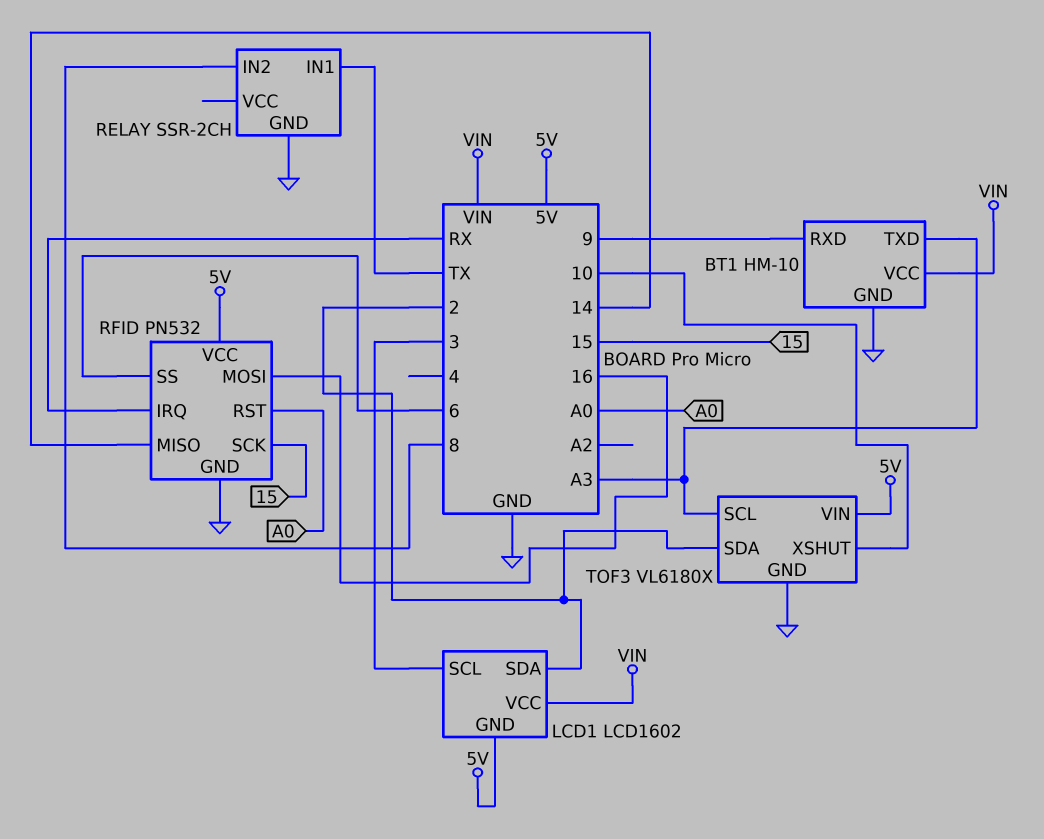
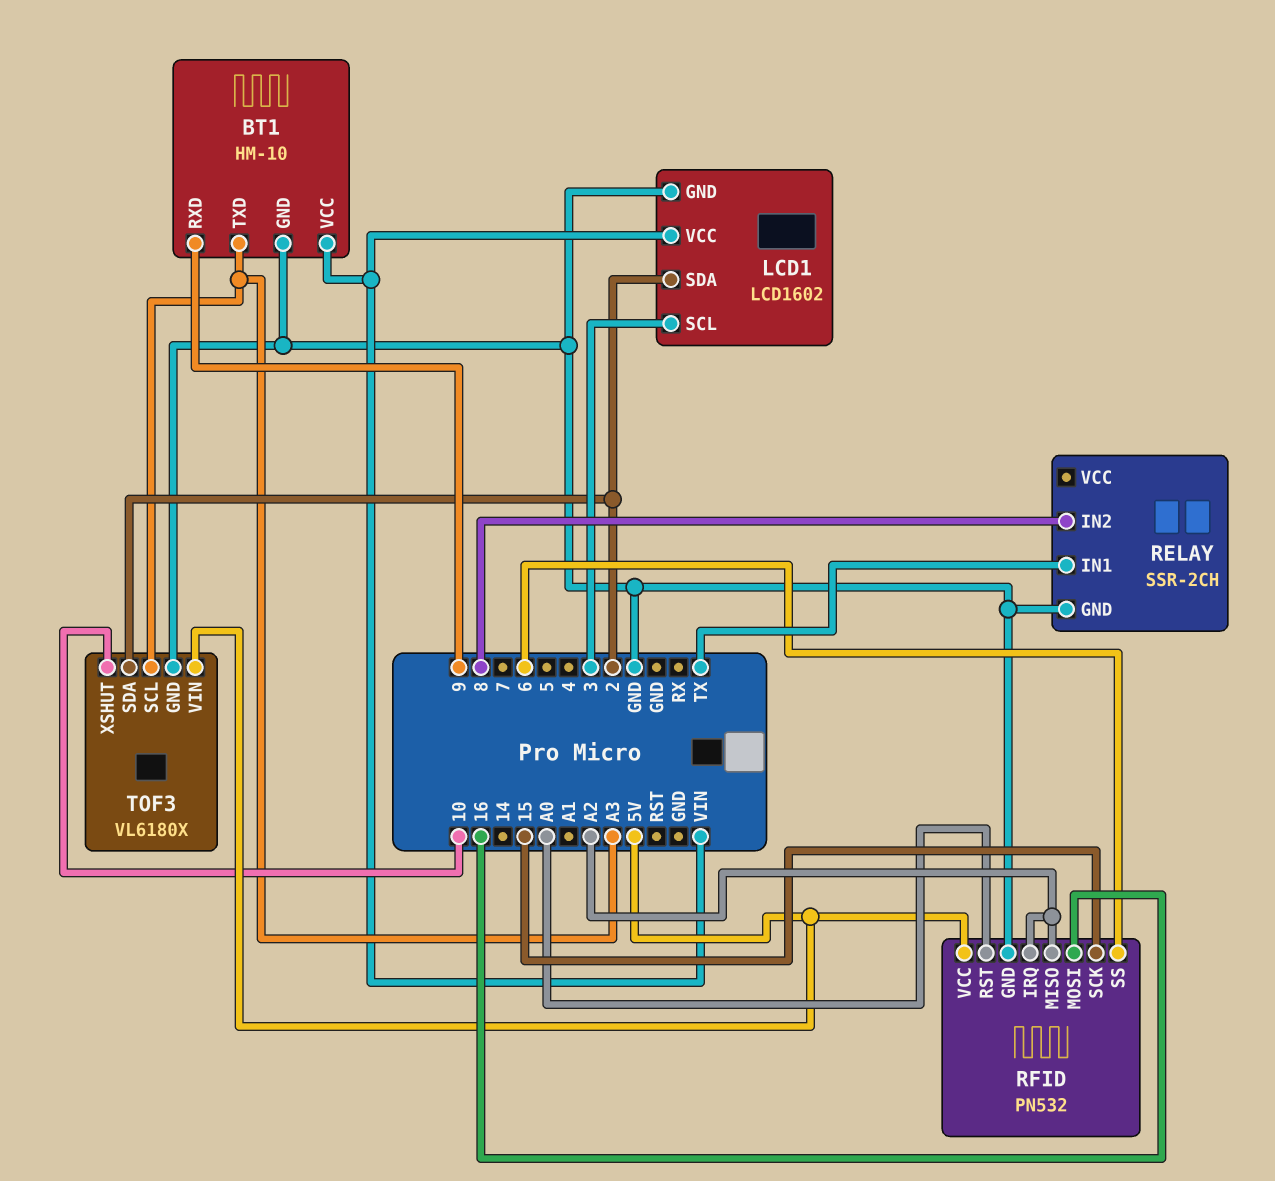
LCD1 pin GND: 5V -> GND
RFID pin IRQ: RX -> A2
RFID pin MISO: 14 -> A2

